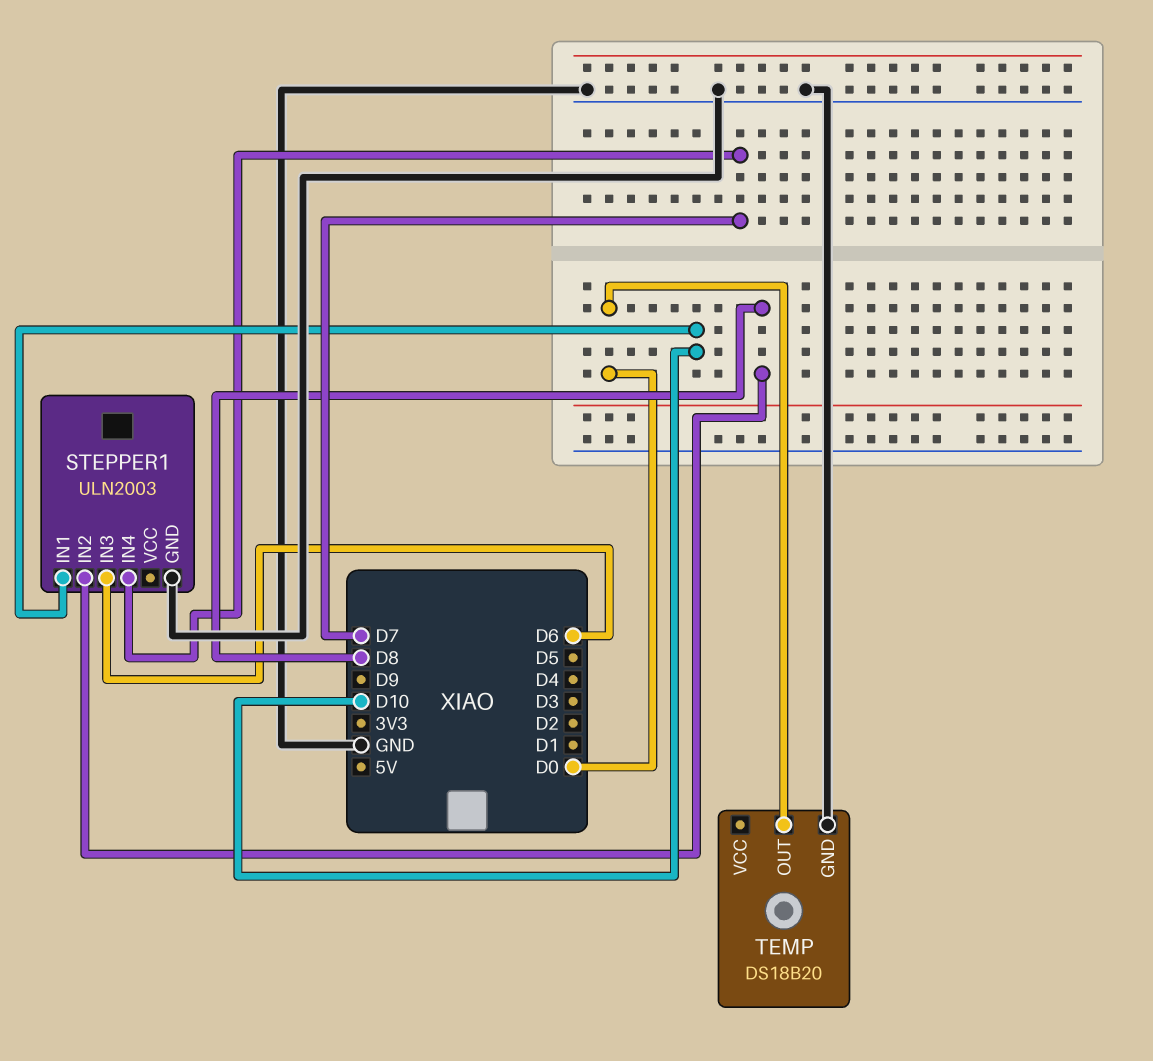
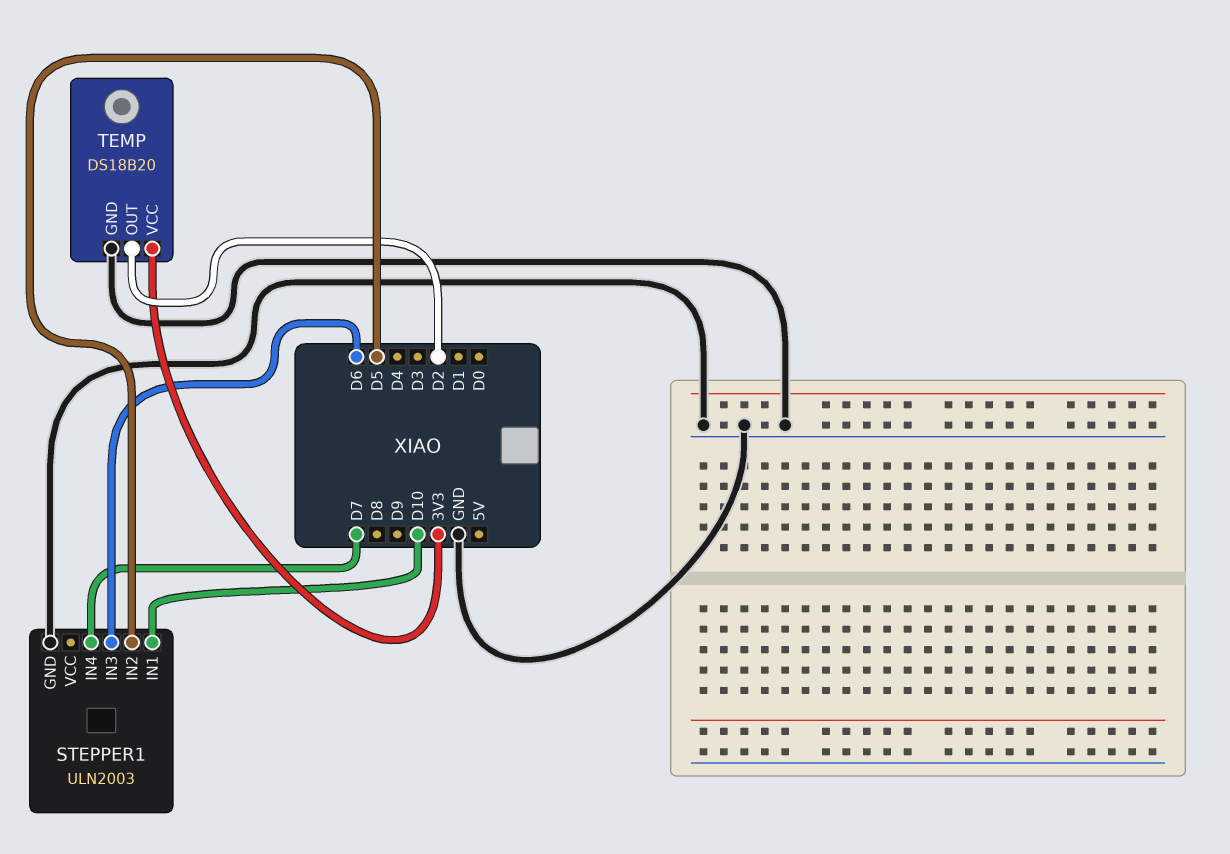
STEPPER1 pin IN2: D8 -> D5
TEMP pin OUT: D0 -> D2
TEMP pin VCC: none -> 3V3

